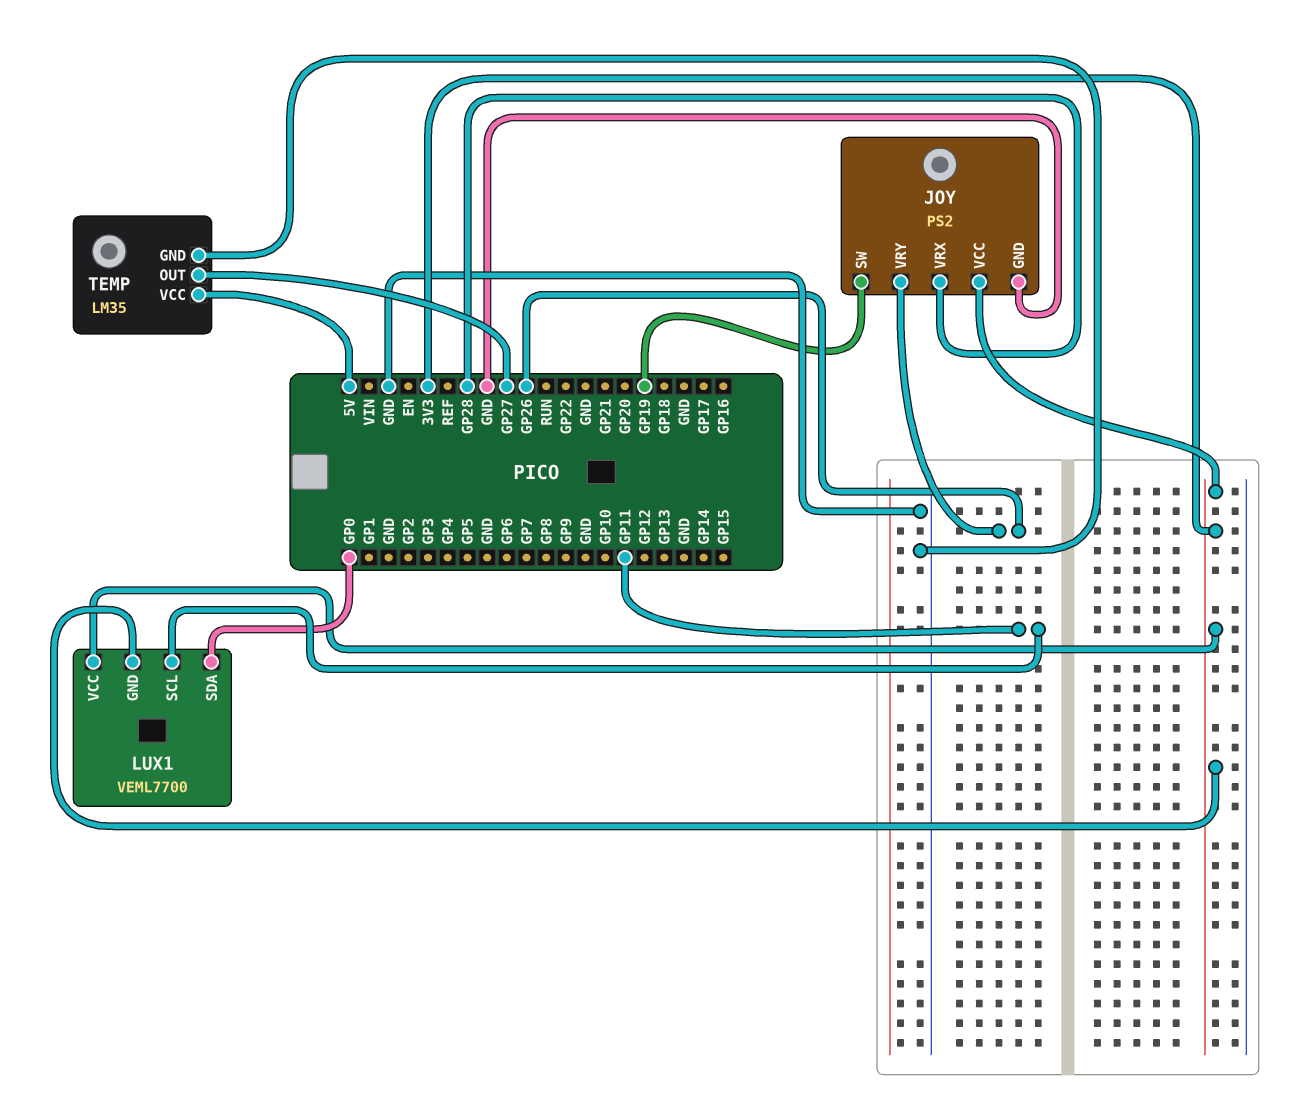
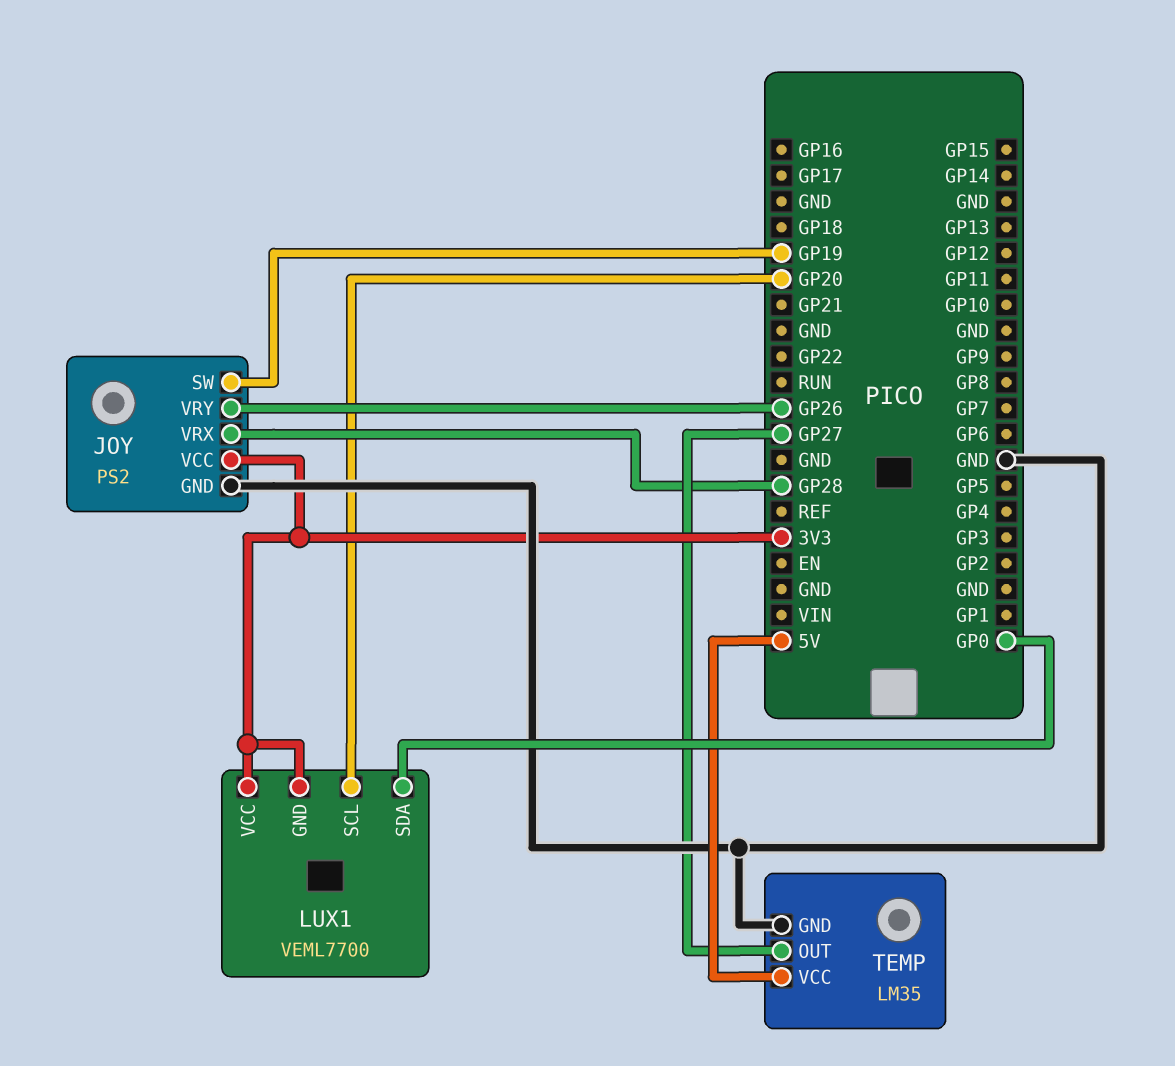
LUX1 pin SCL: GP11 -> GP20

